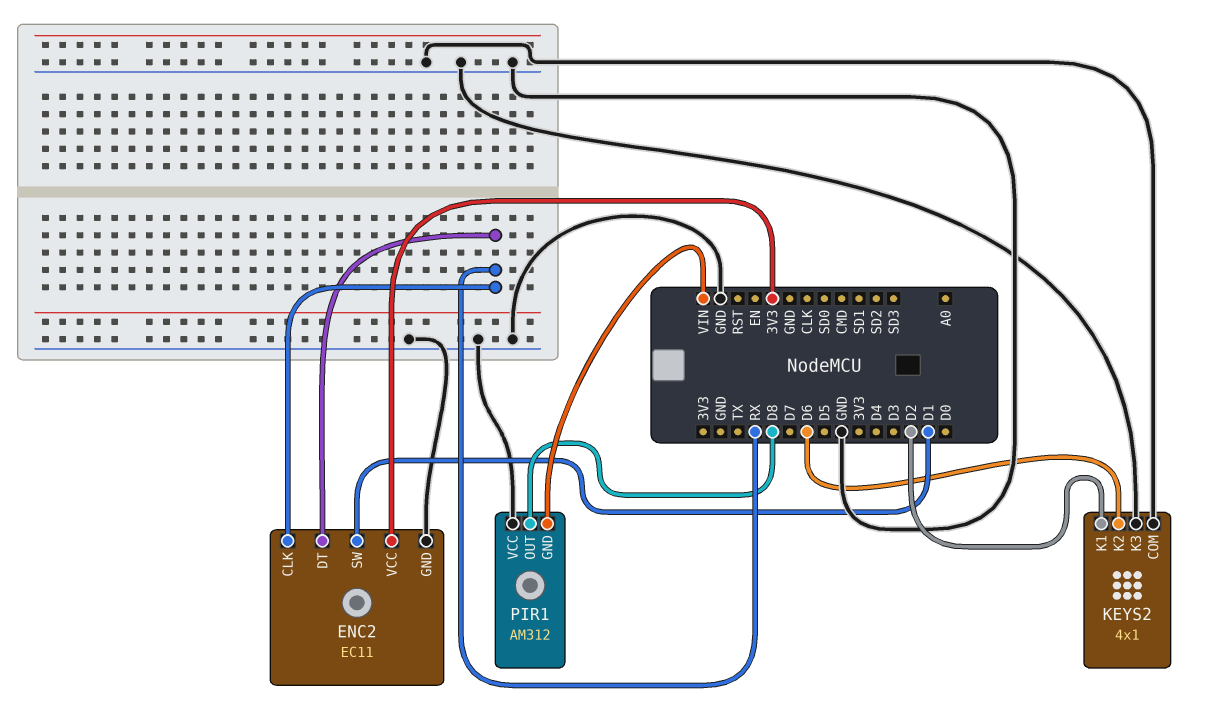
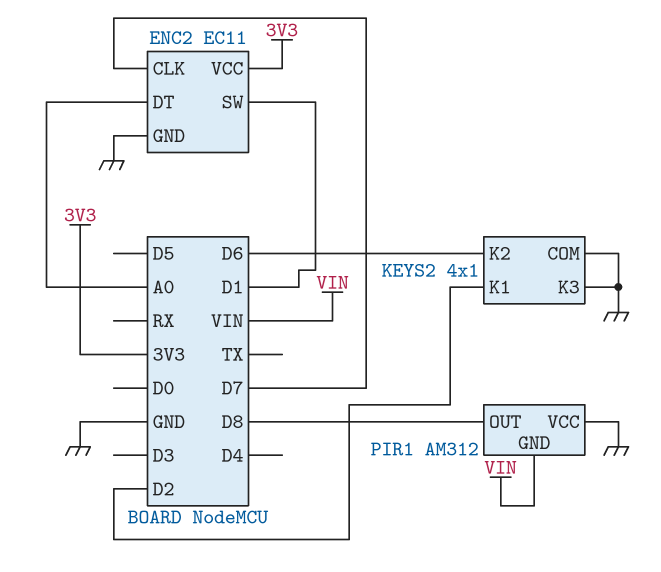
ENC2 pin CLK: RX -> D7
ENC2 pin DT: RX -> A0

